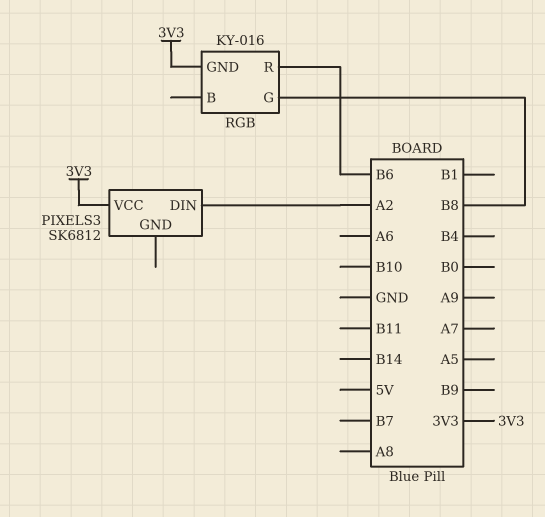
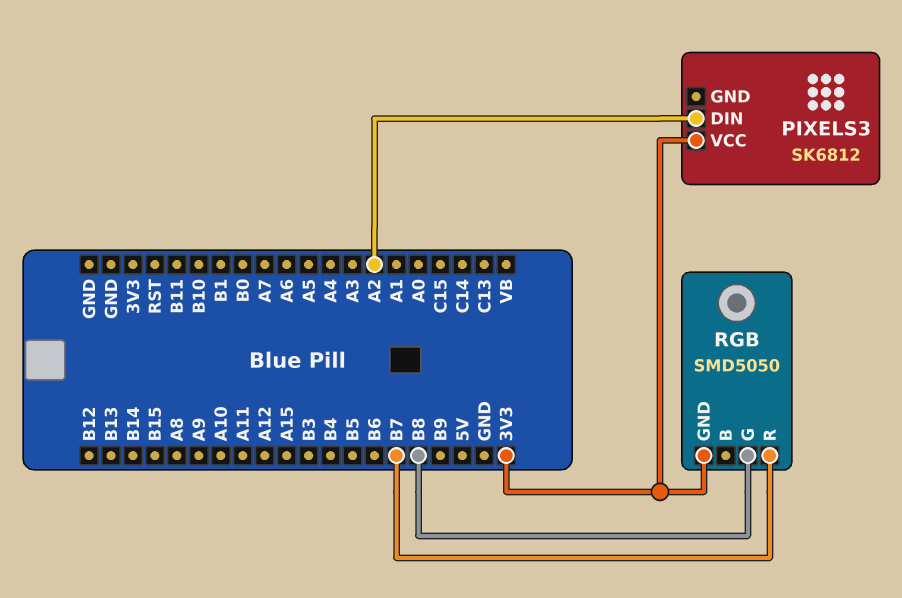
RGB: KY-016 -> SMD5050
RGB pin R: B6 -> B7

